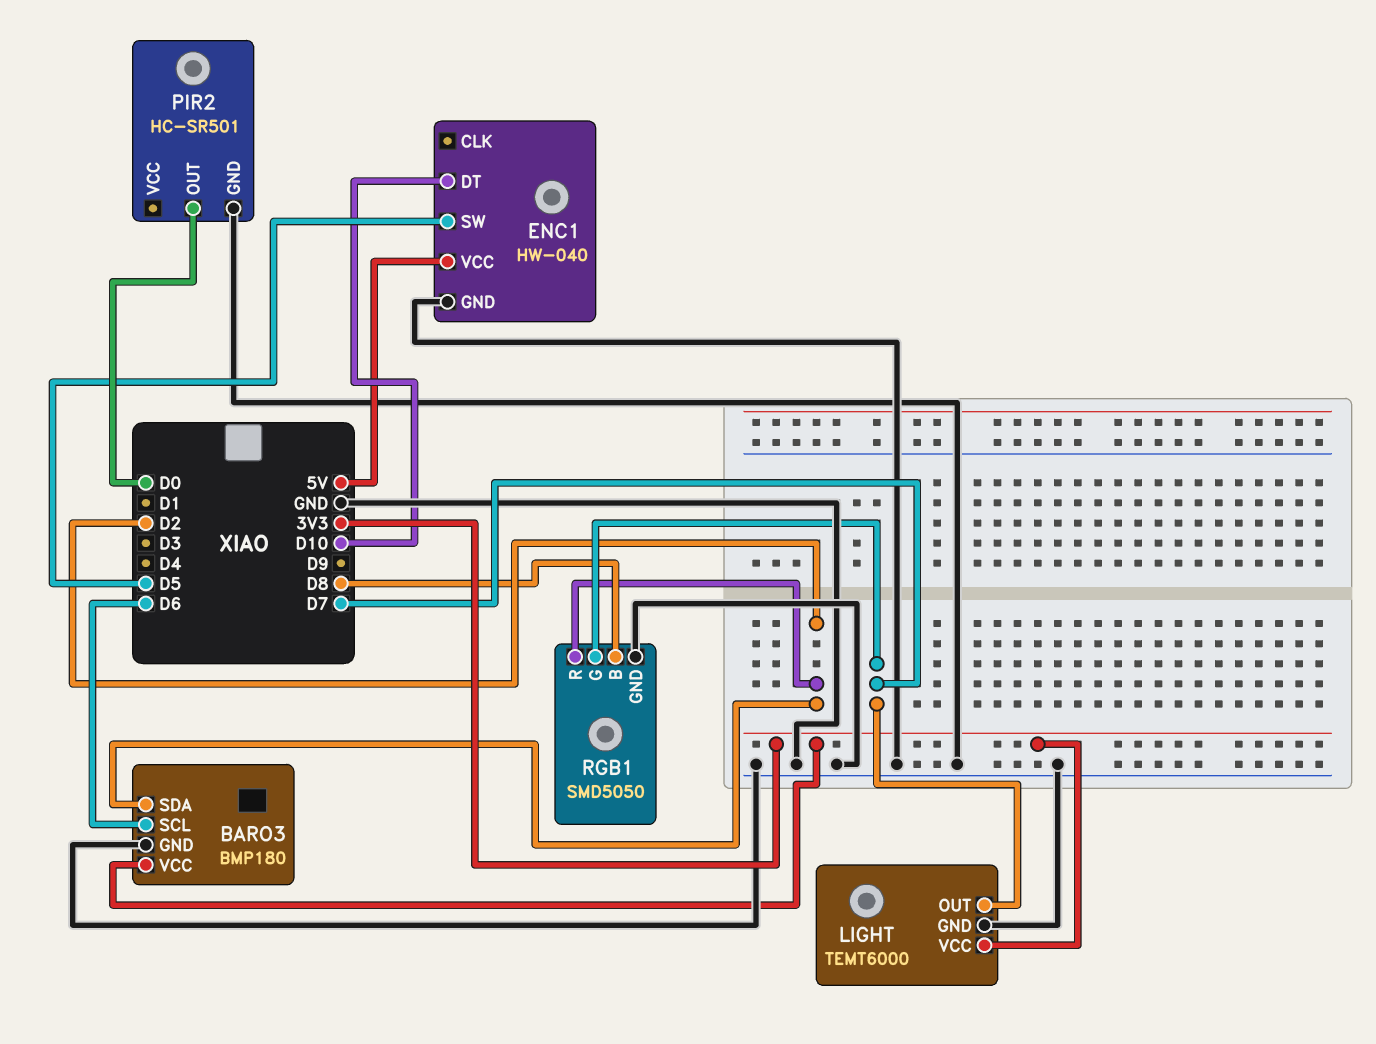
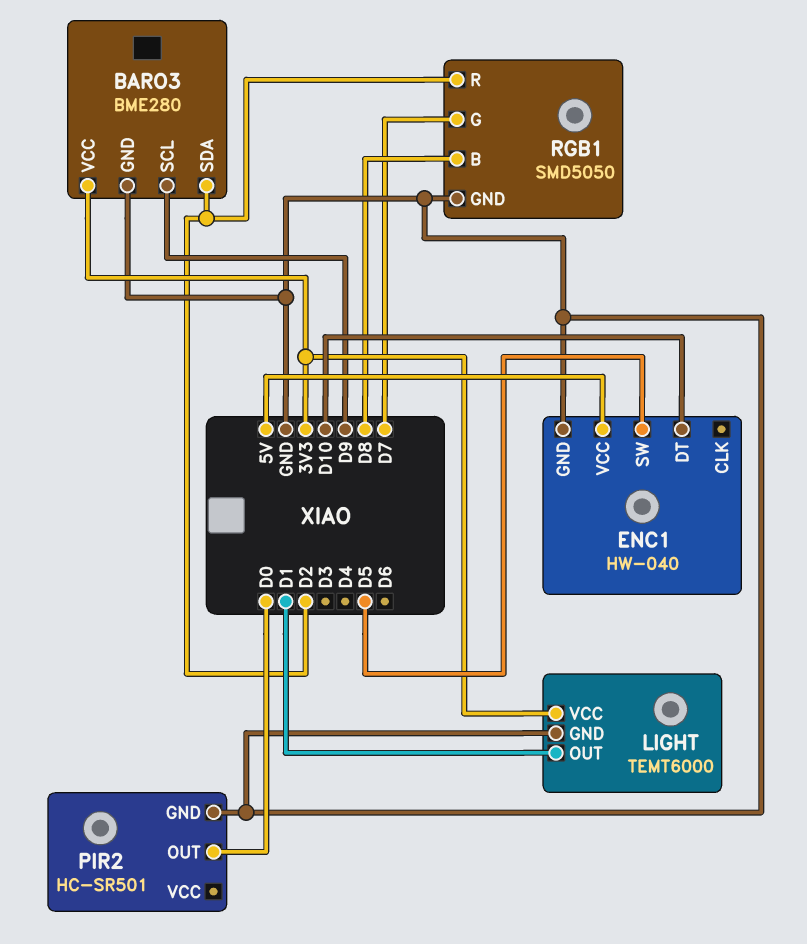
BARO3: BMP180 -> BME280
BARO3 pin SCL: D6 -> D9
LIGHT pin OUT: D7 -> D1

